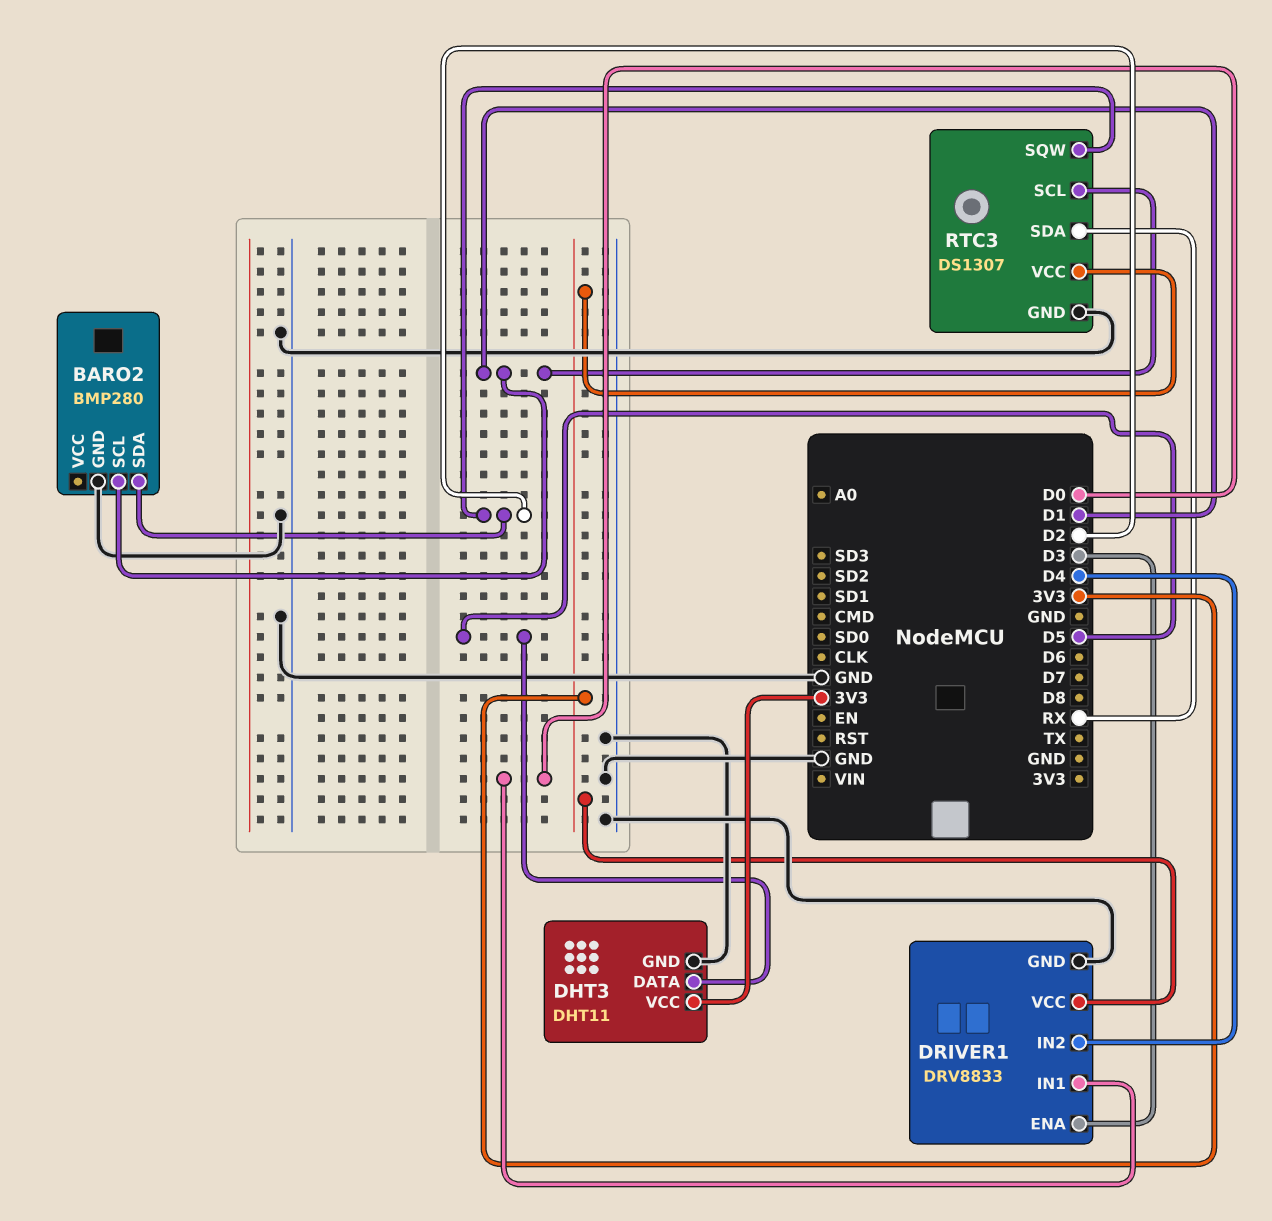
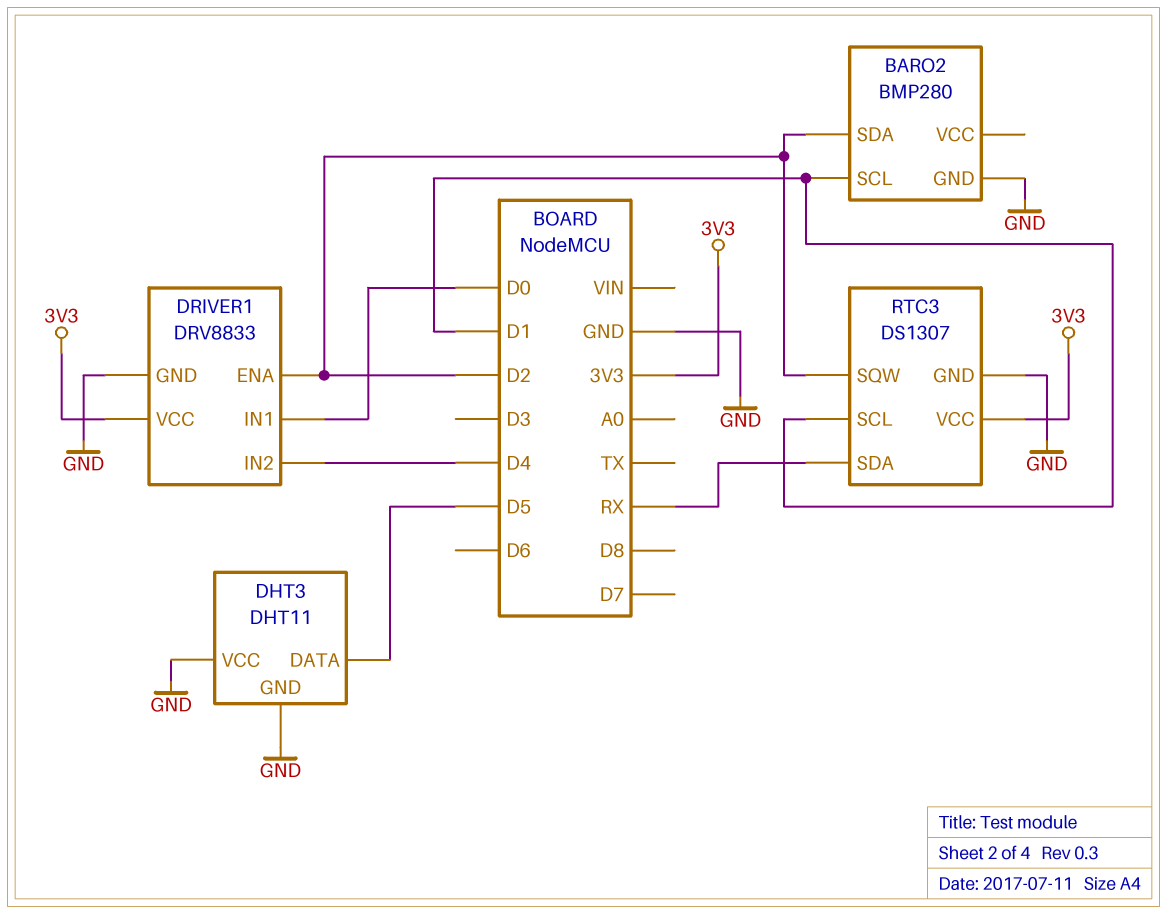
DHT3 pin VCC: 3V3 -> GND
DRIVER1 pin ENA: D3 -> D2

